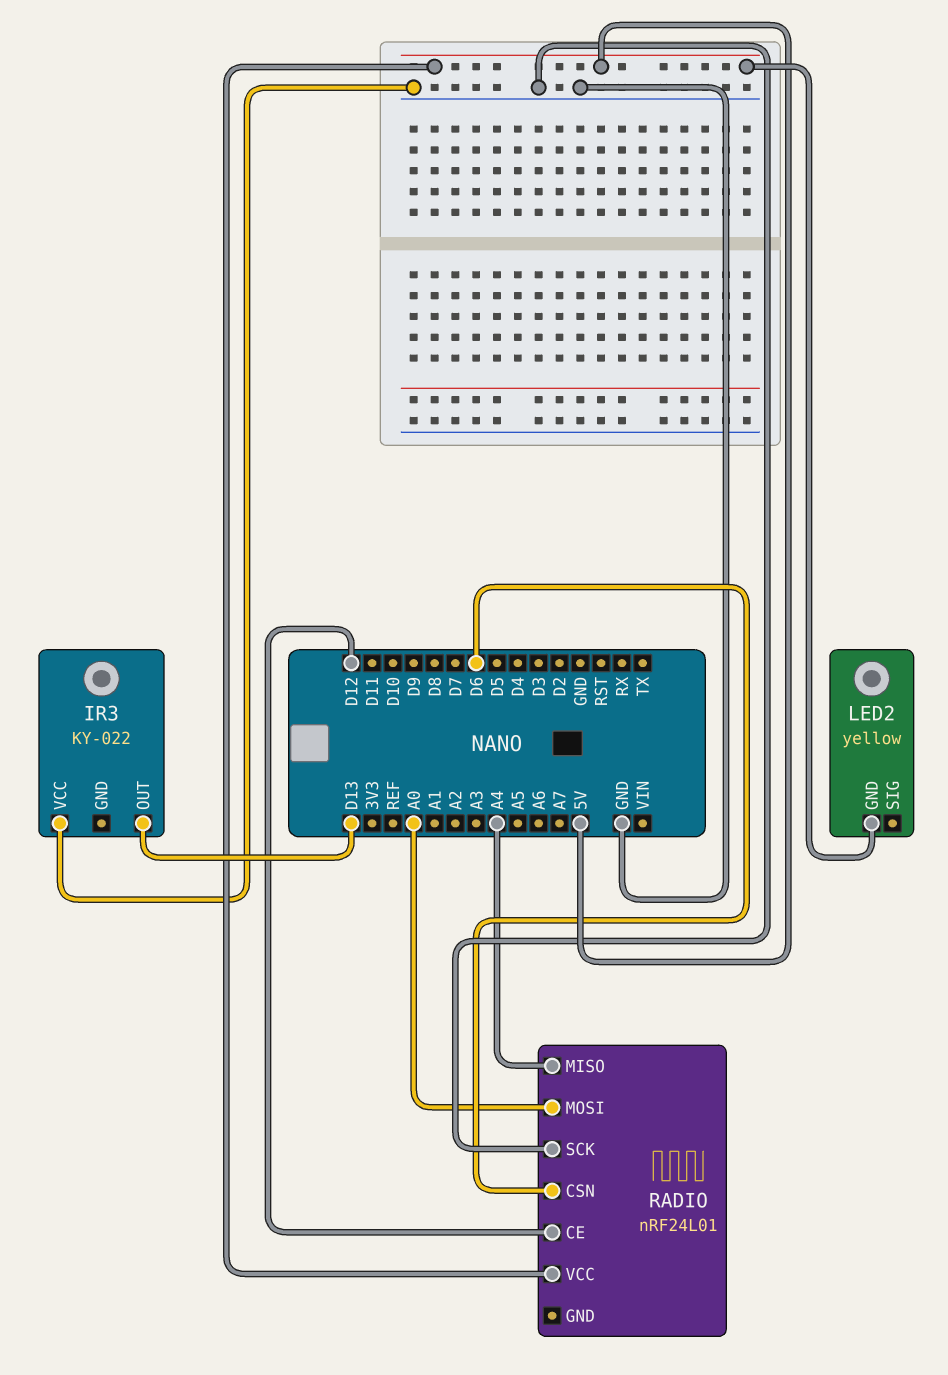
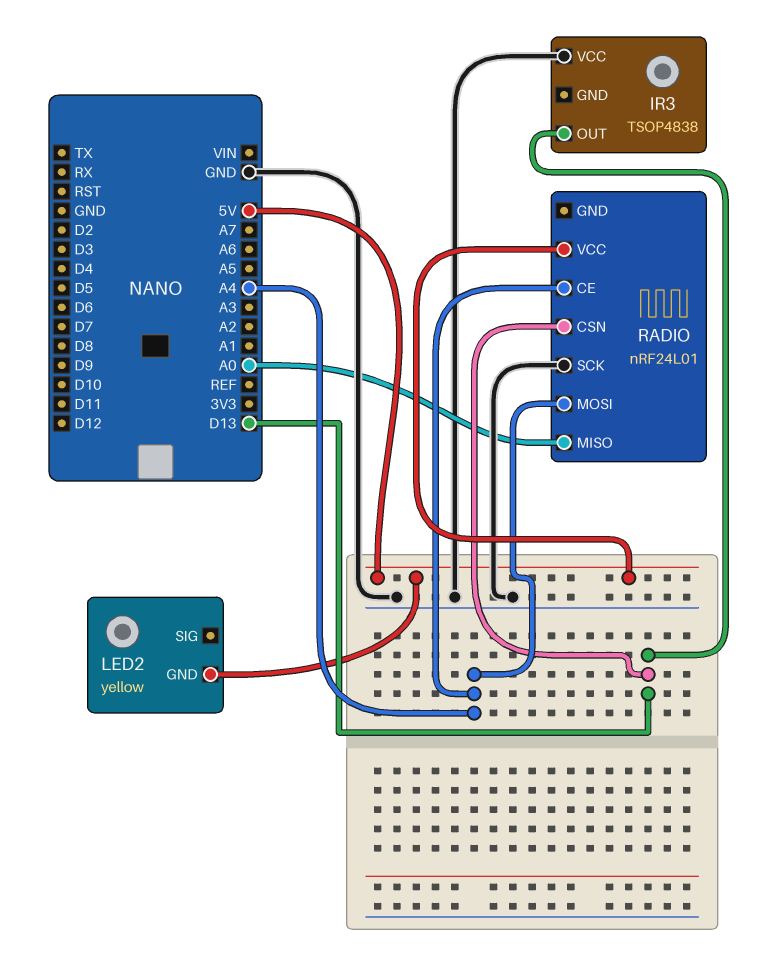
IR3: KY-022 -> TSOP4838
RADIO pin CE: D12 -> A4
RADIO pin CSN: D6 -> D13
RADIO pin MISO: A4 -> A0
RADIO pin MOSI: A0 -> A4

